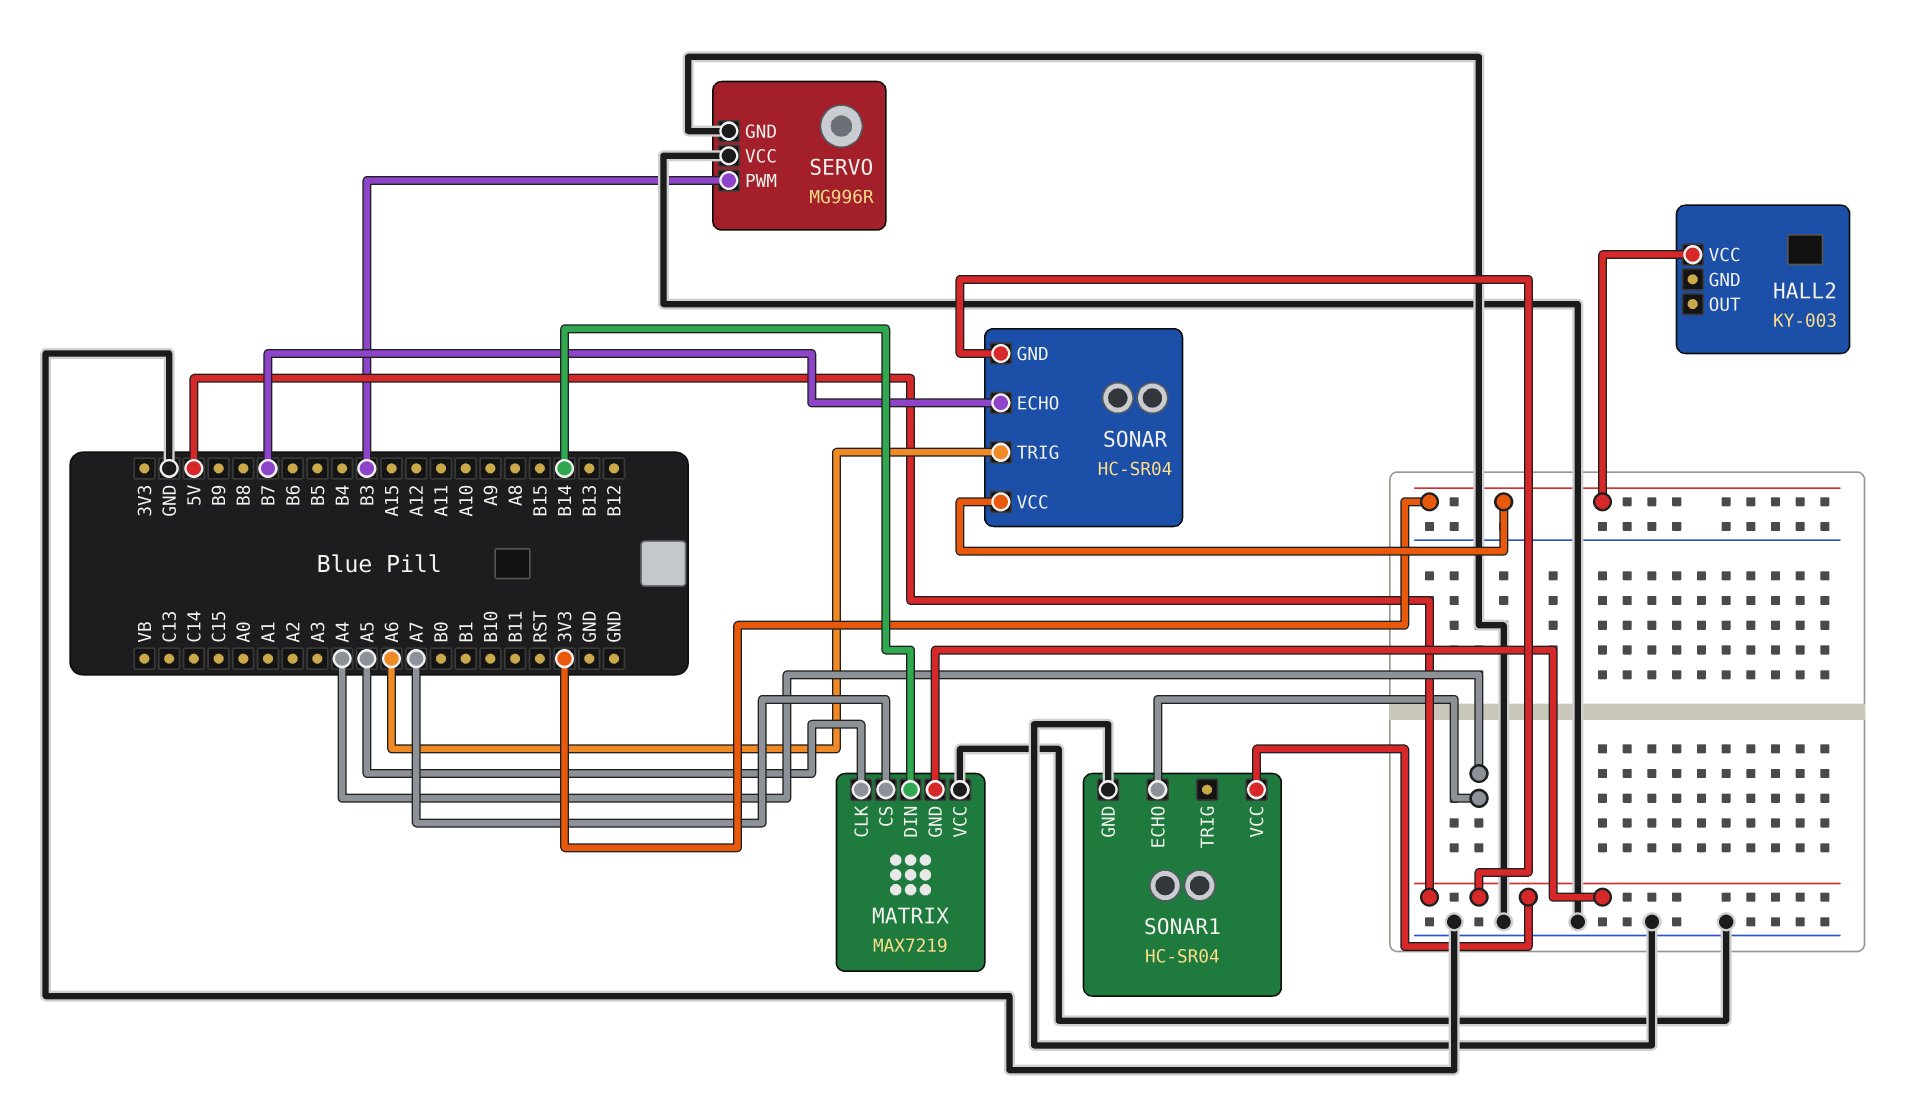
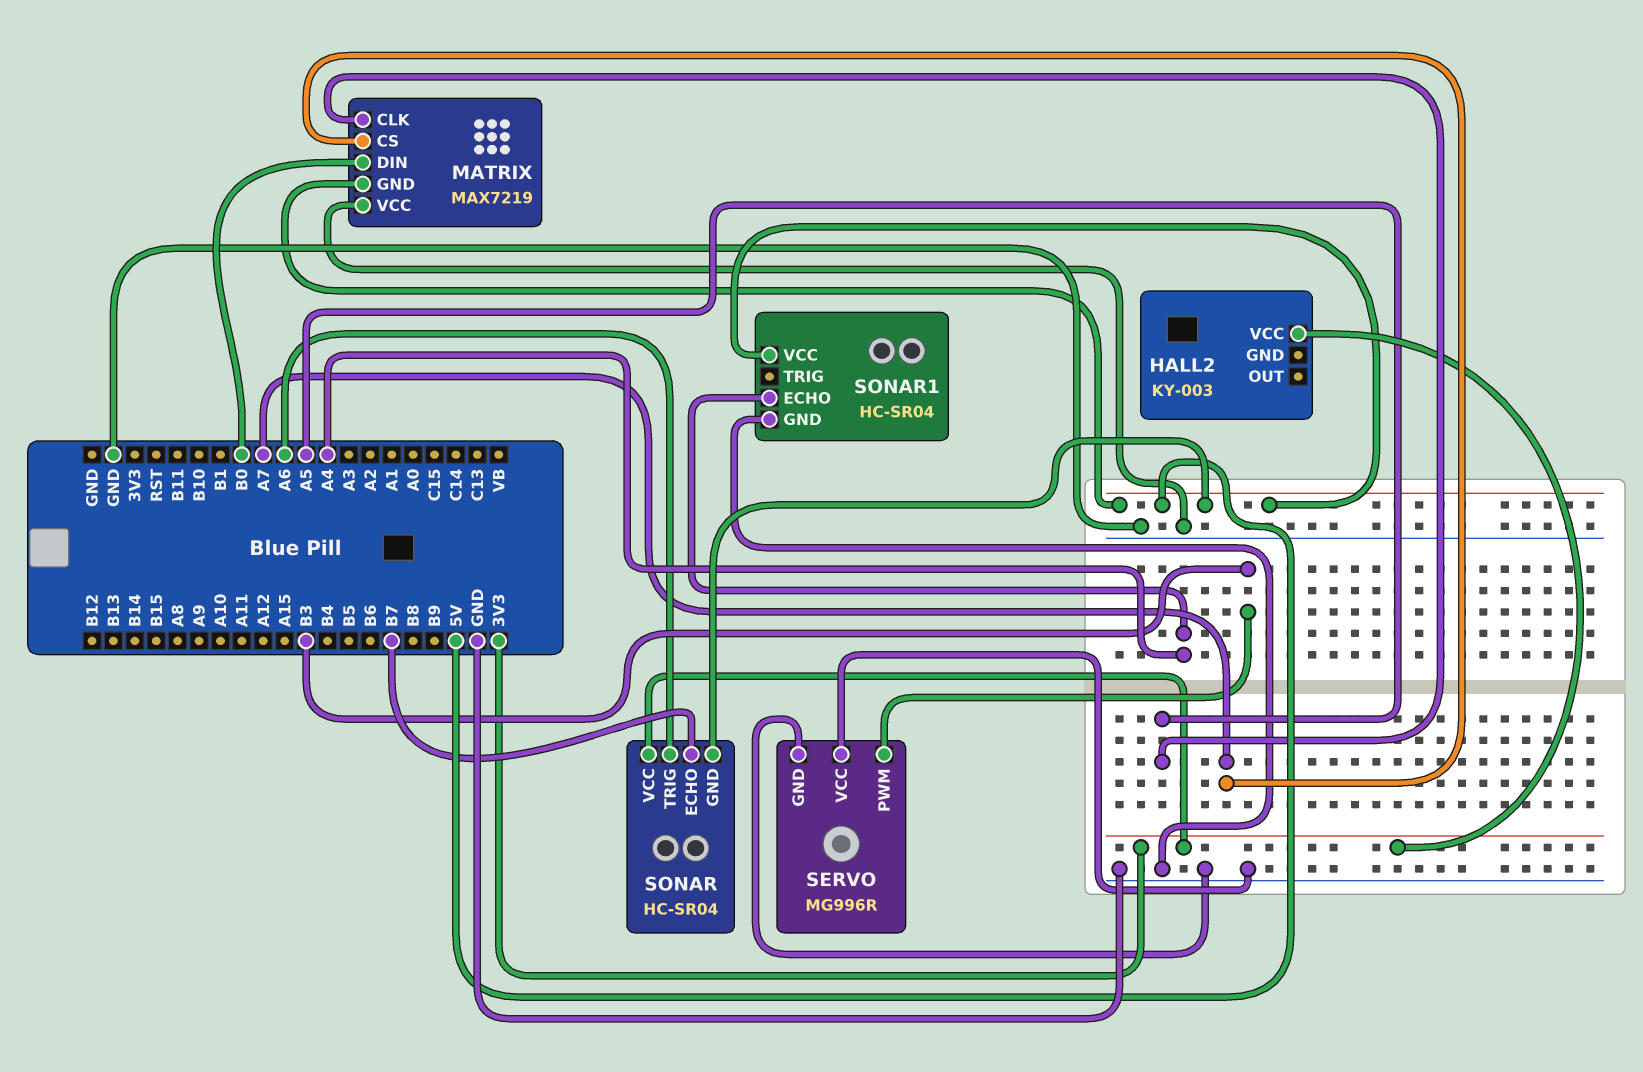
MATRIX pin DIN: B14 -> B0

